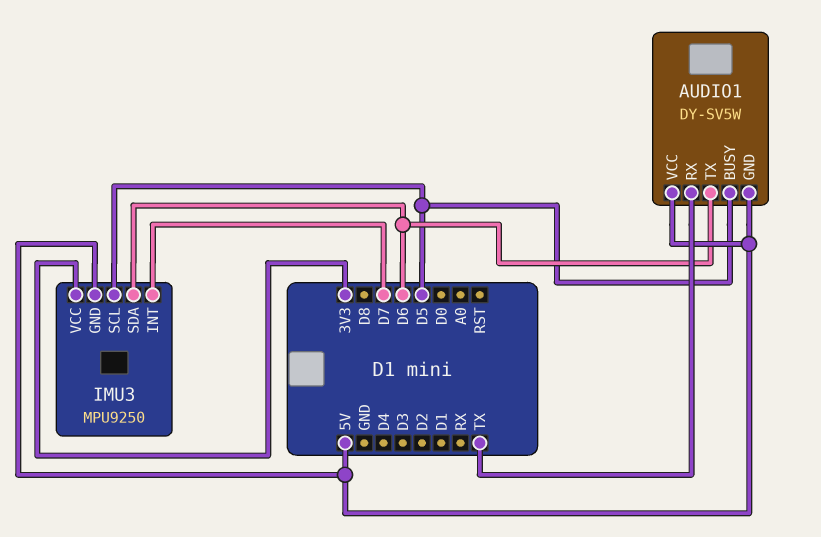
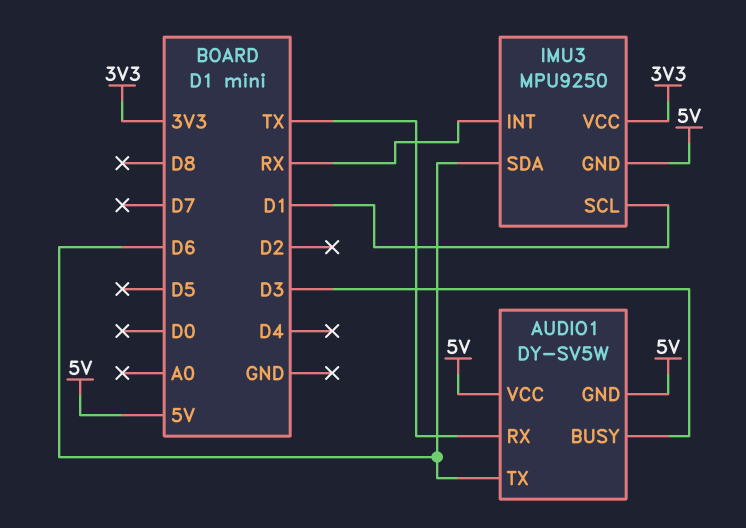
AUDIO1 pin BUSY: D5 -> D3
IMU3 pin INT: D7 -> RX
IMU3 pin SCL: D5 -> D1

